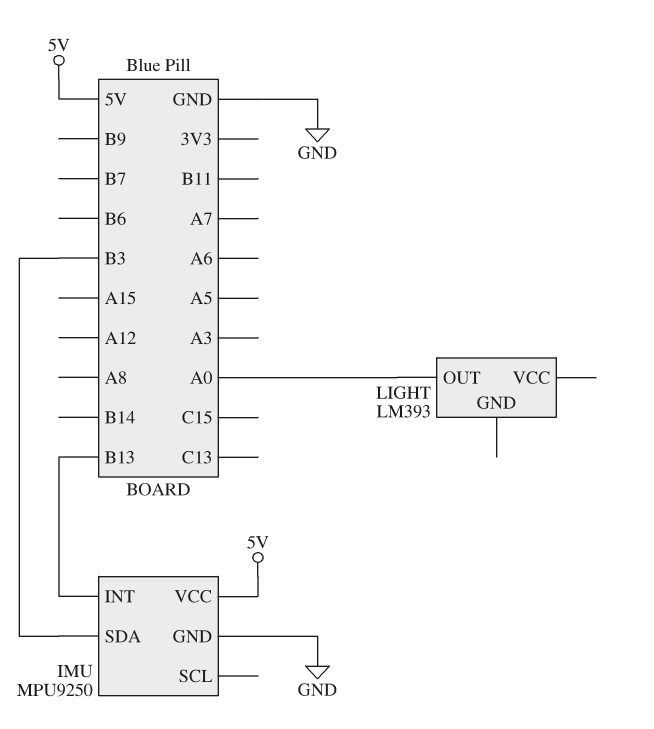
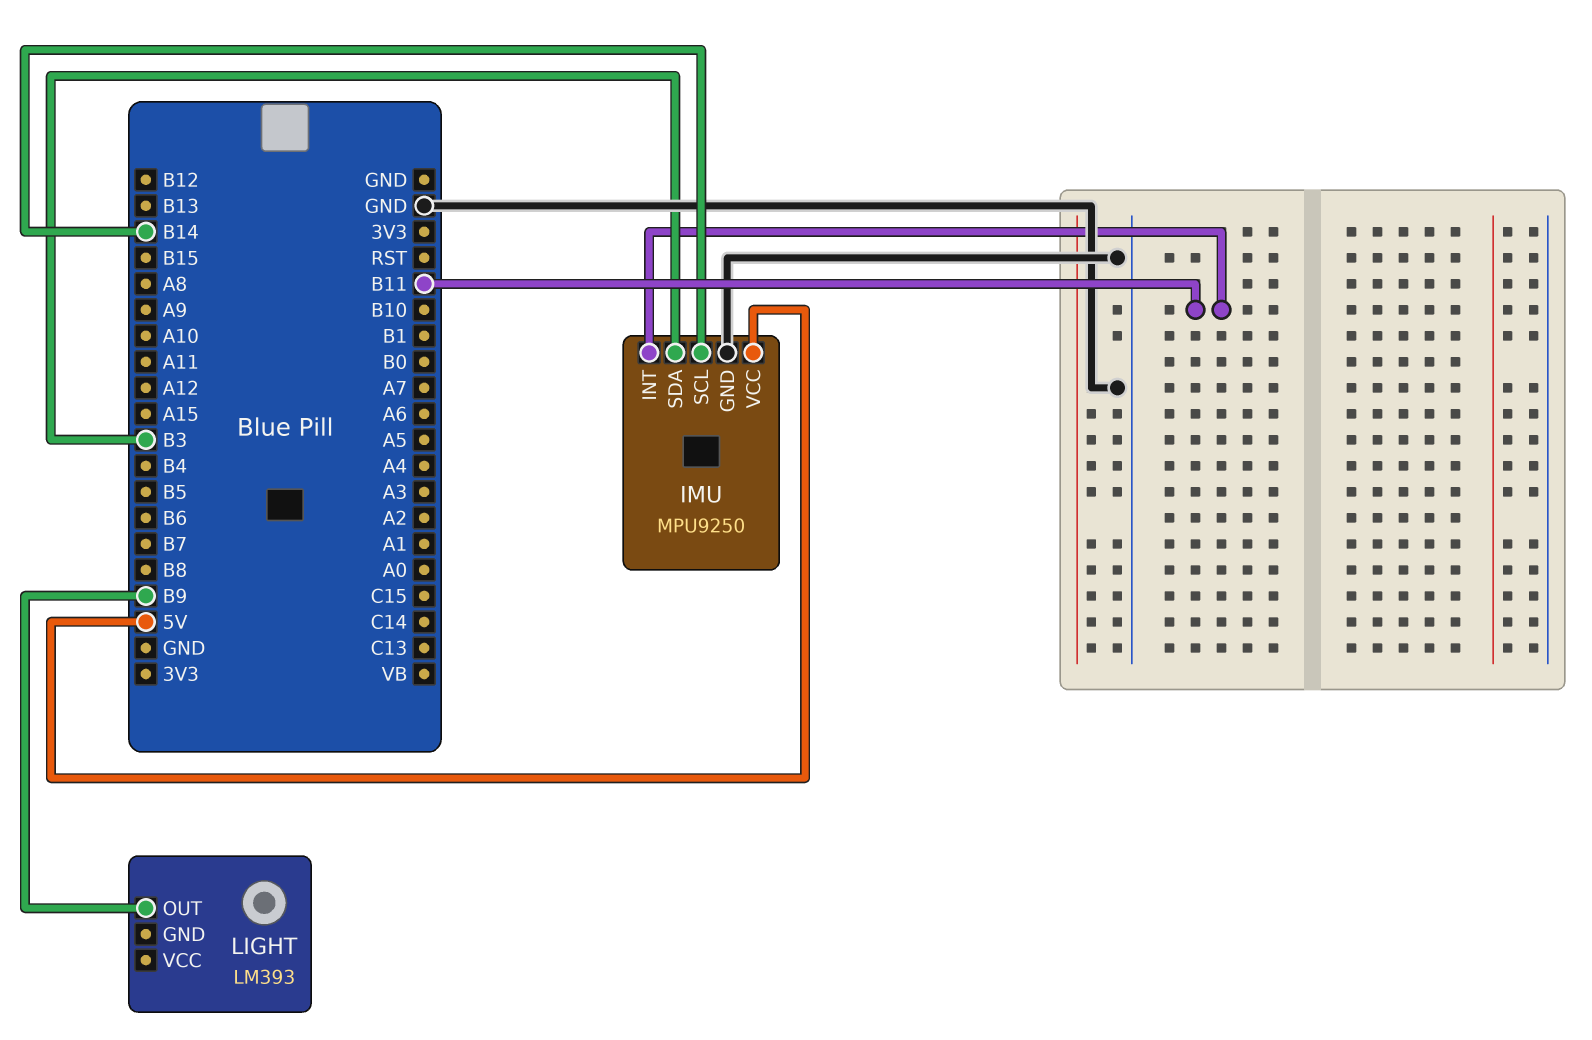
IMU pin INT: B13 -> B11
IMU pin SCL: none -> B14
LIGHT pin OUT: A0 -> B9

